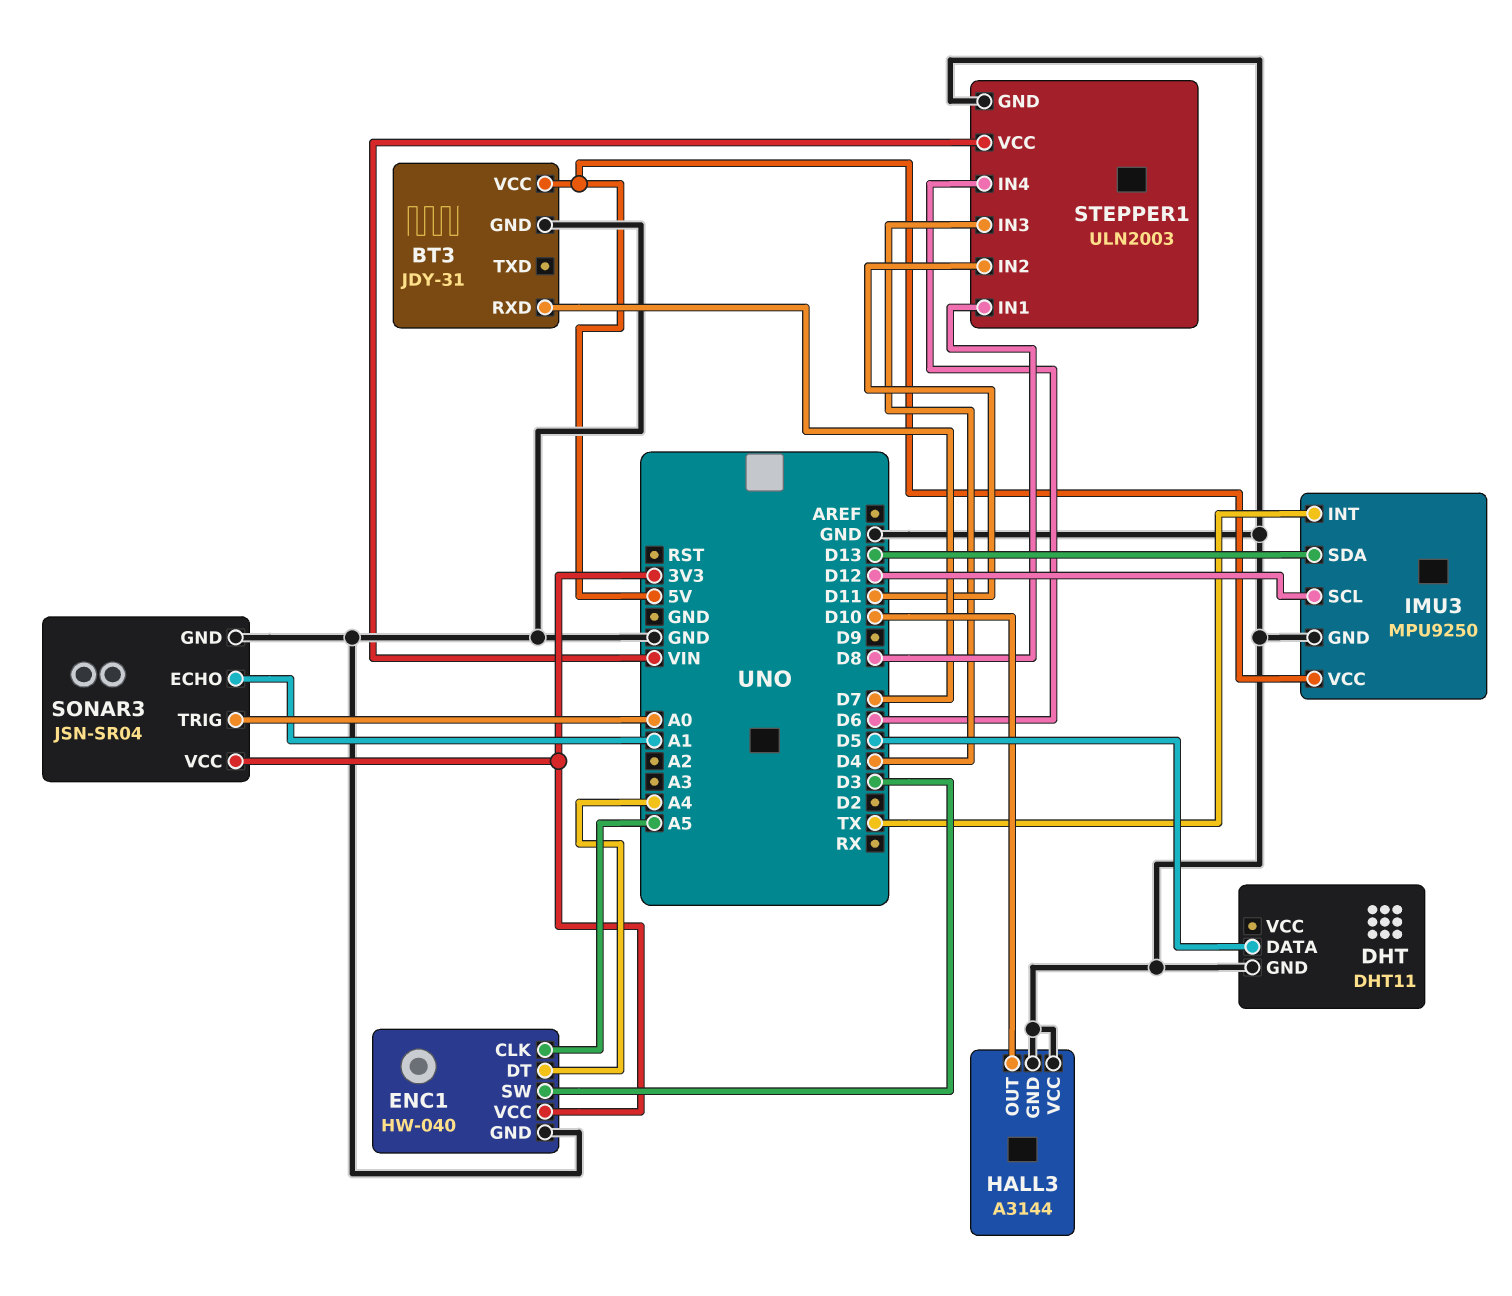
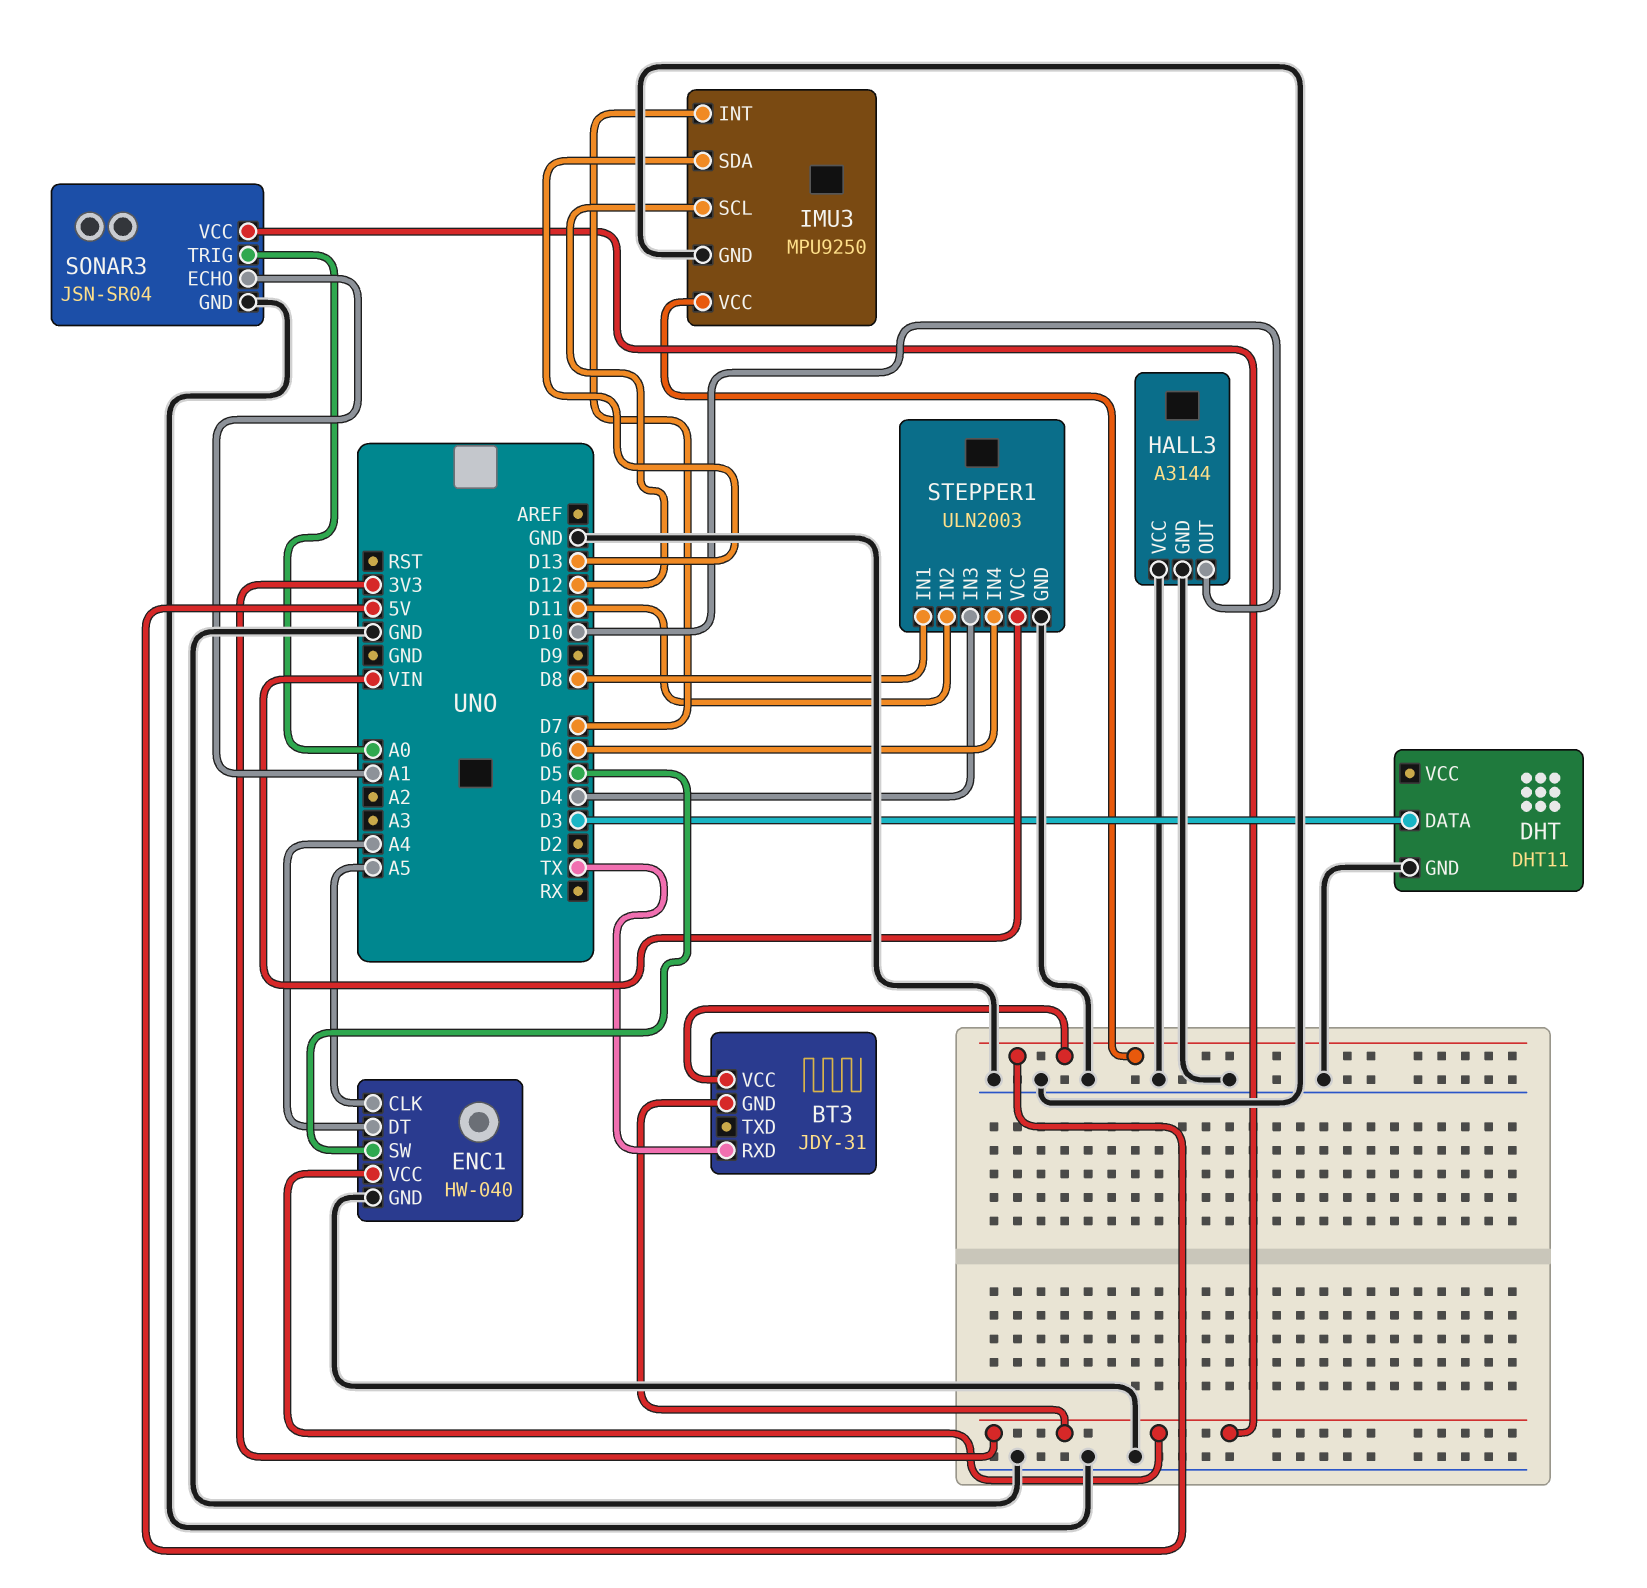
BT3 pin GND: GND -> 3V3
BT3 pin RXD: D7 -> TX
DHT pin DATA: D5 -> D3
ENC1 pin SW: D3 -> D5
IMU3 pin INT: TX -> D7

